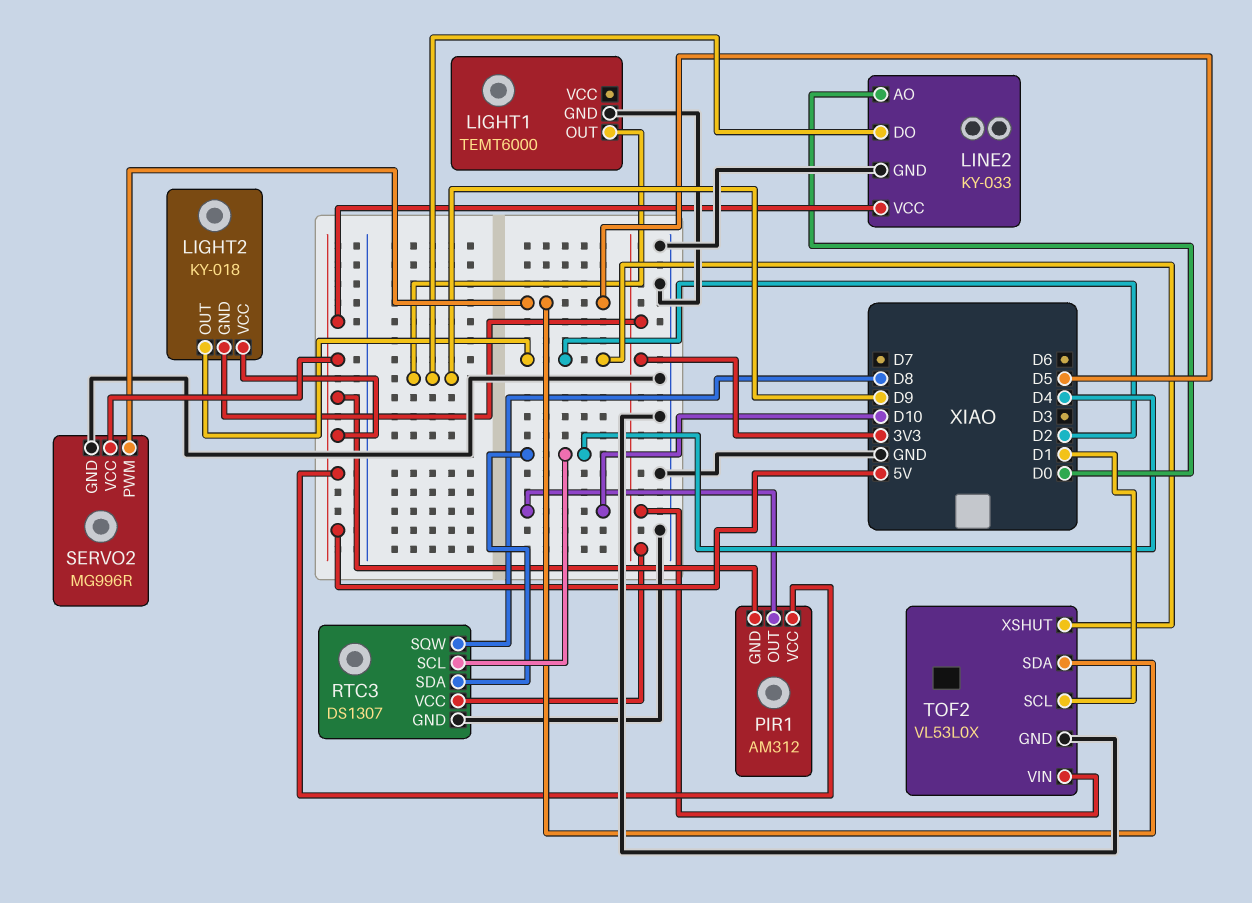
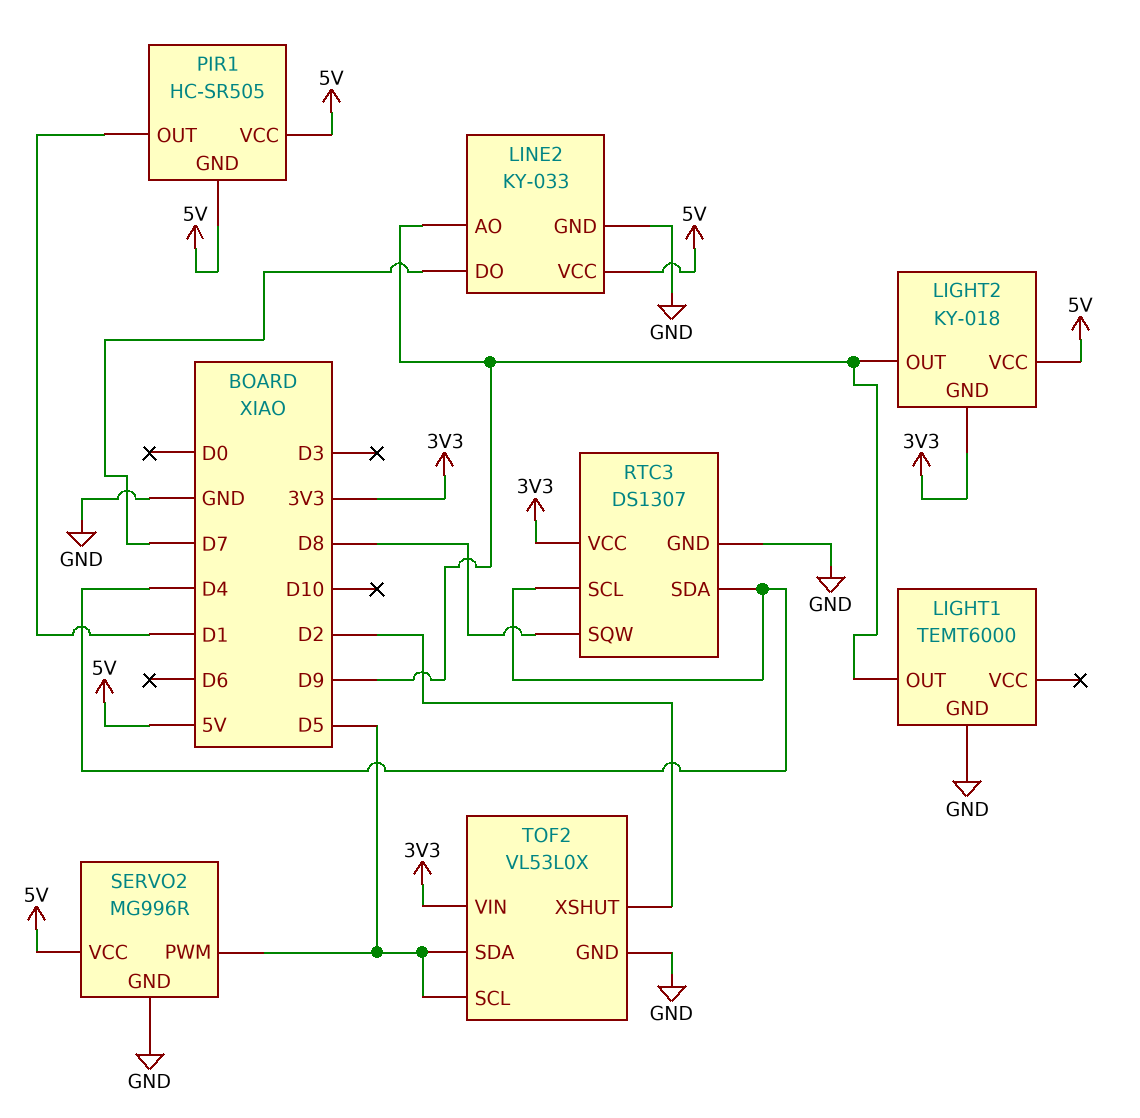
LIGHT2 pin OUT: D2 -> D9
LINE2 pin AO: D0 -> D9
LINE2 pin DO: D9 -> D7
PIR1: AM312 -> HC-SR505
PIR1 pin OUT: D10 -> D1
TOF2 pin SCL: D1 -> D5

